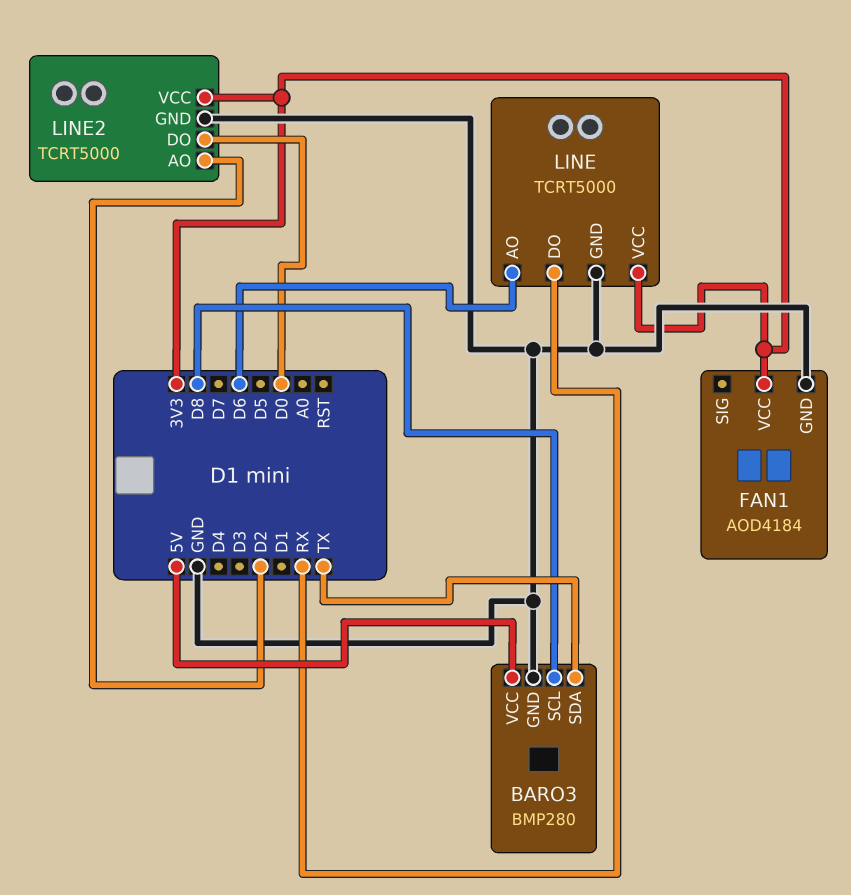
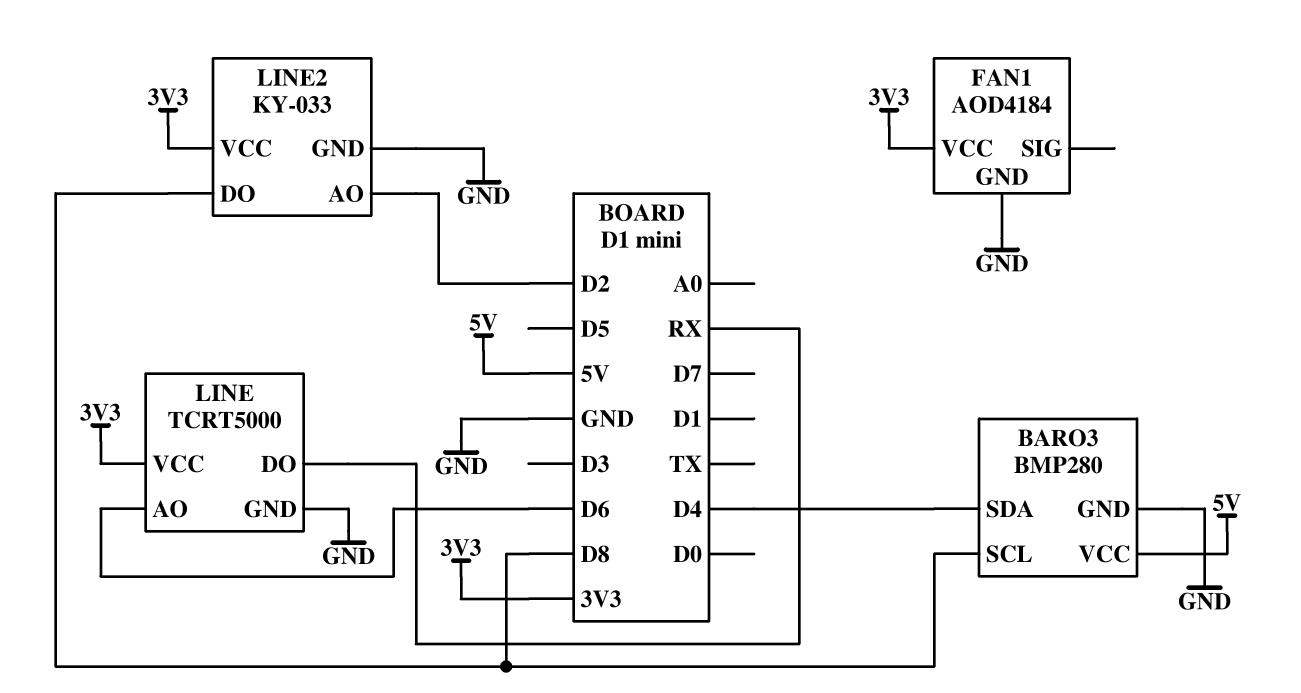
BARO3 pin SDA: TX -> D4
LINE2: TCRT5000 -> KY-033
LINE2 pin DO: D0 -> D8

